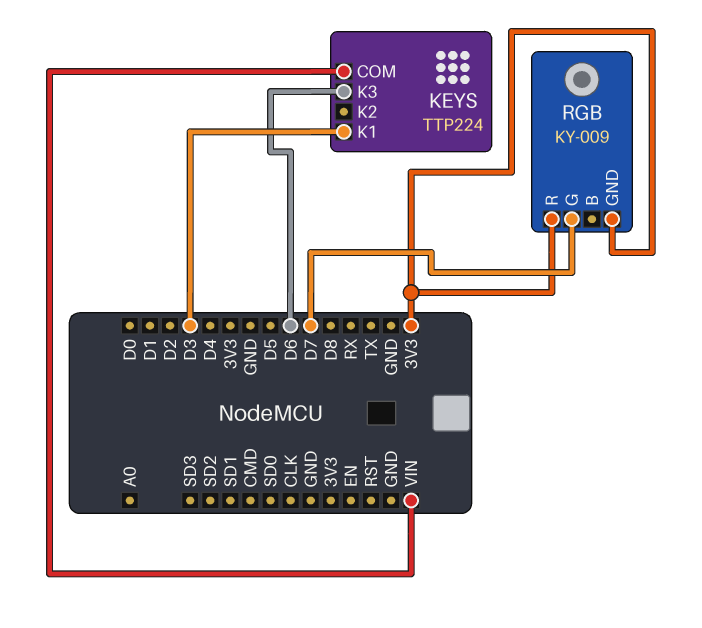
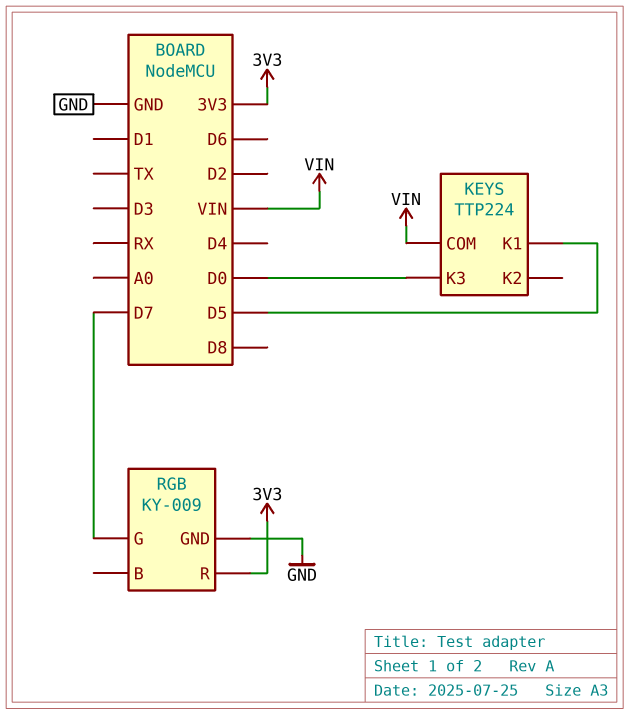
KEYS pin K1: D3 -> D5
KEYS pin K3: D6 -> D0
RGB pin GND: 3V3 -> GND

